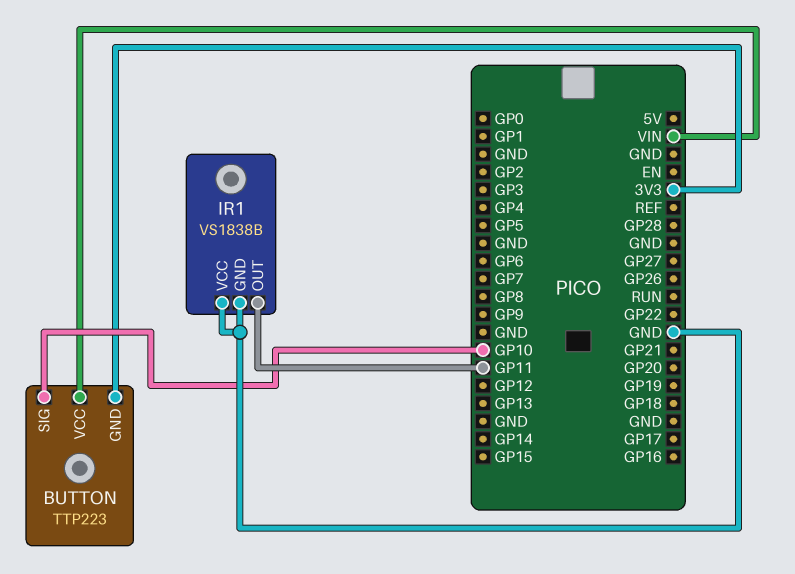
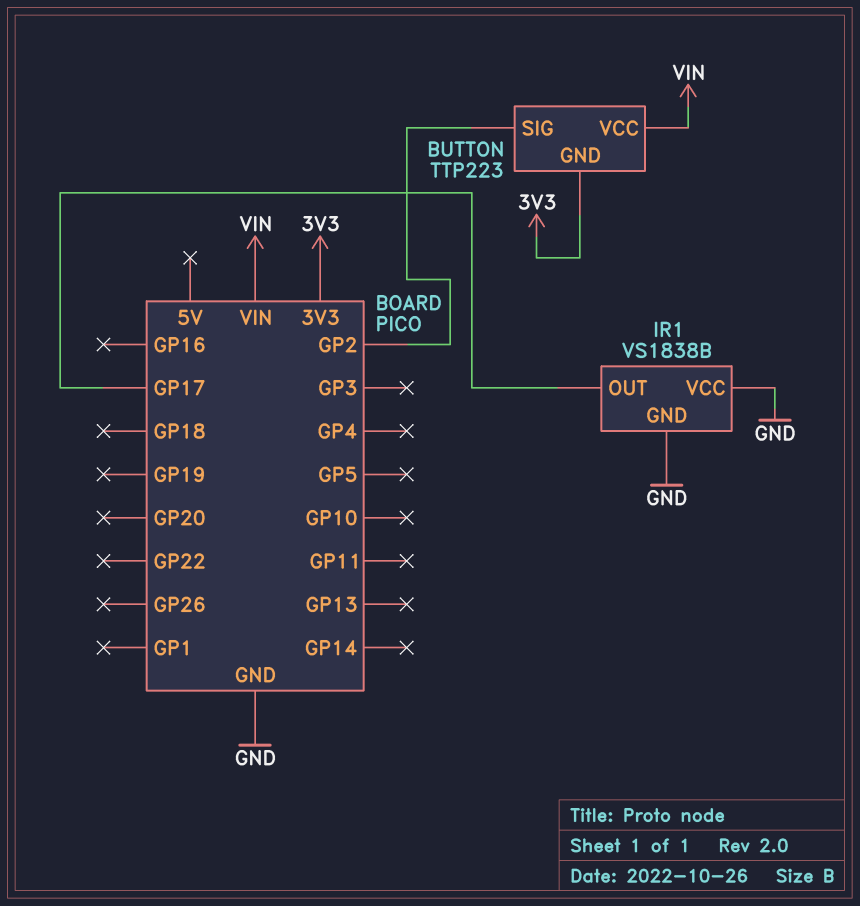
BUTTON pin SIG: GP10 -> GP2
IR1 pin OUT: GP11 -> GP17

